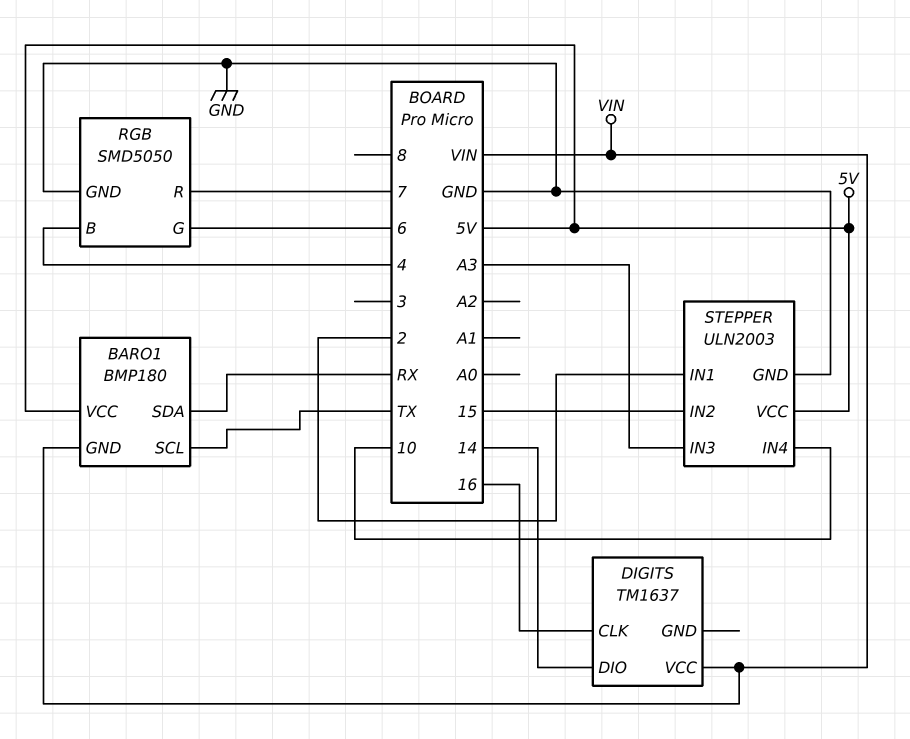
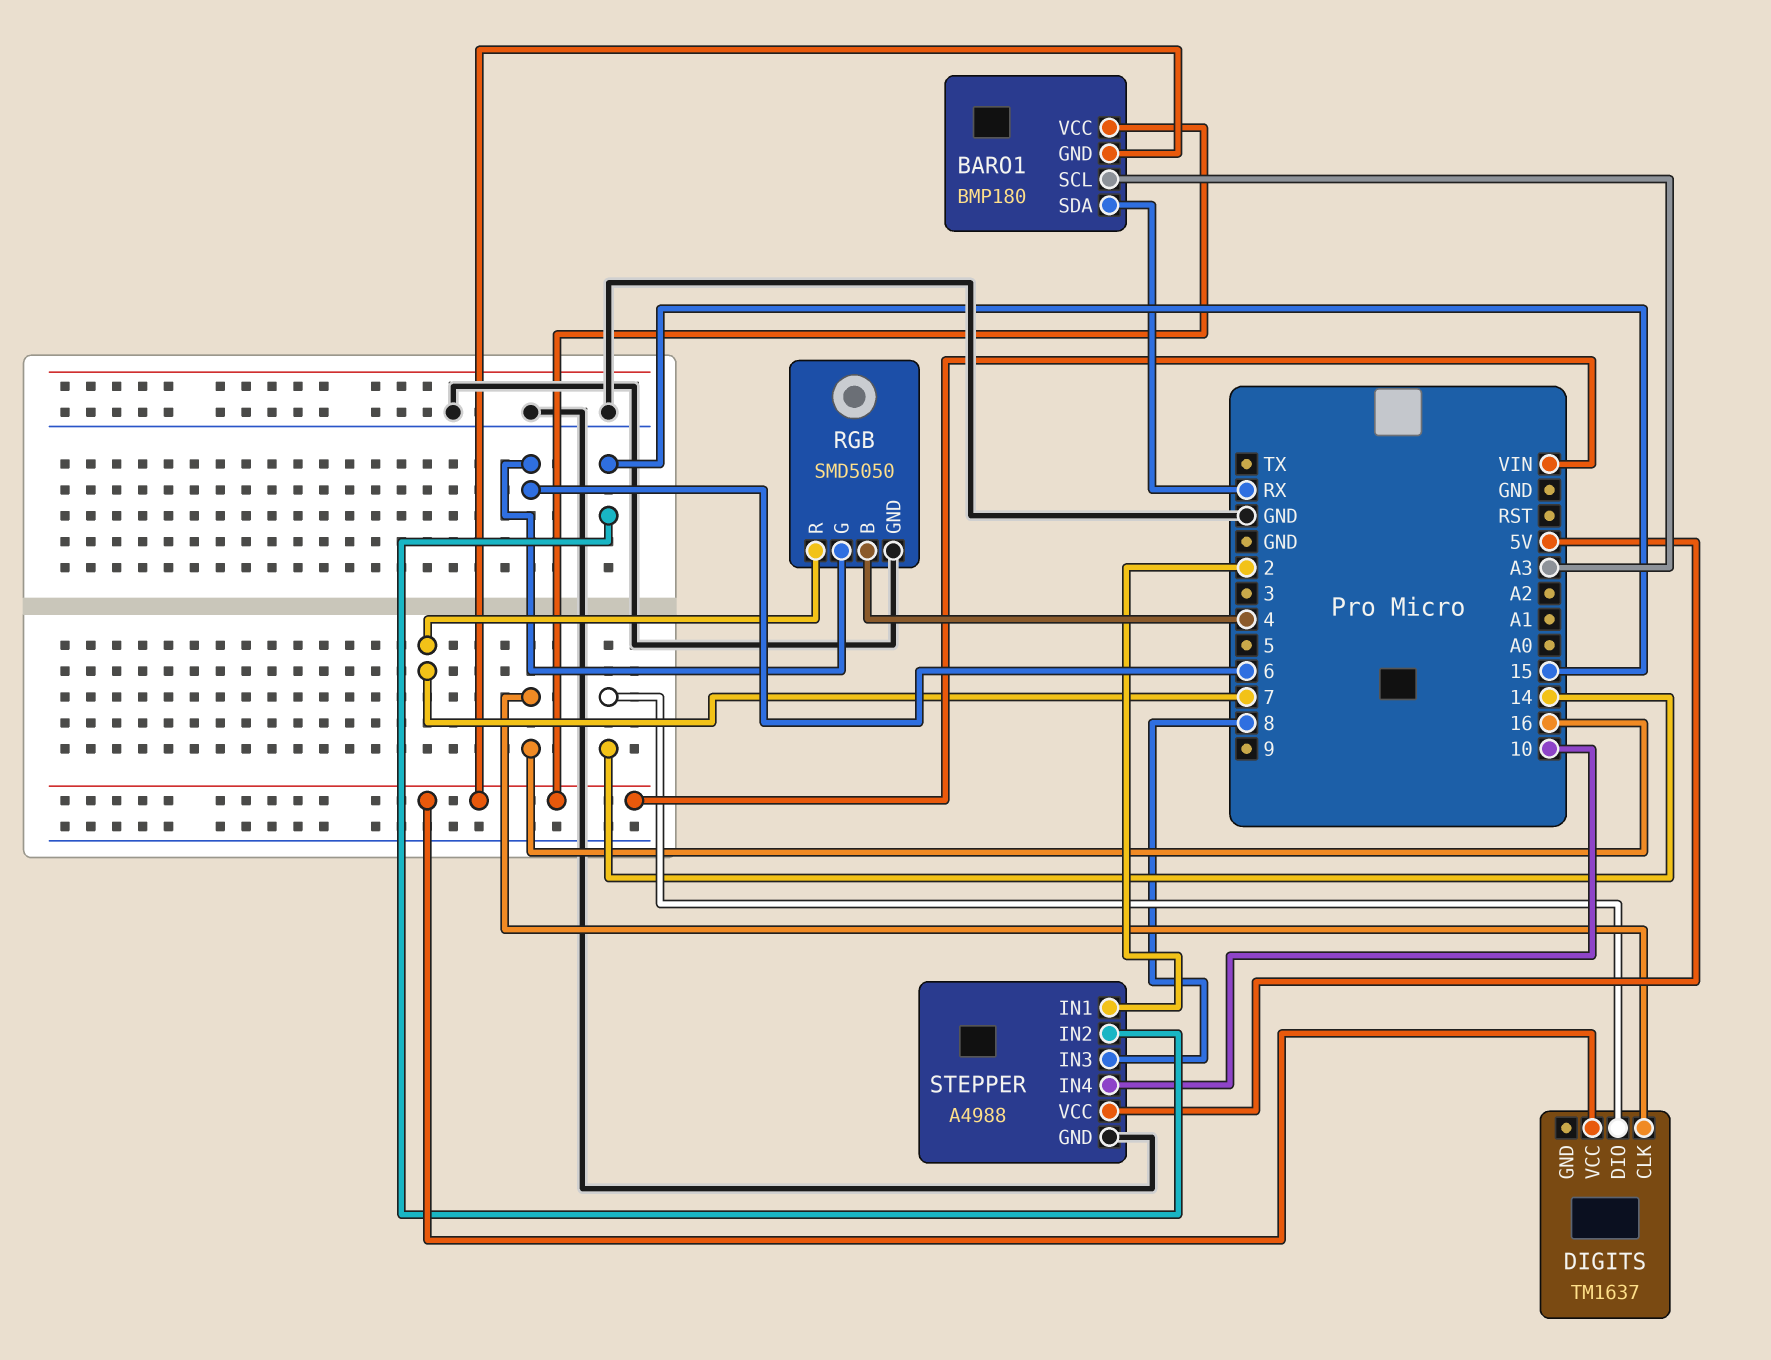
BARO1 pin SCL: TX -> A3
BARO1 pin VCC: 5V -> VIN
STEPPER: ULN2003 -> A4988
STEPPER pin IN3: A3 -> 8

